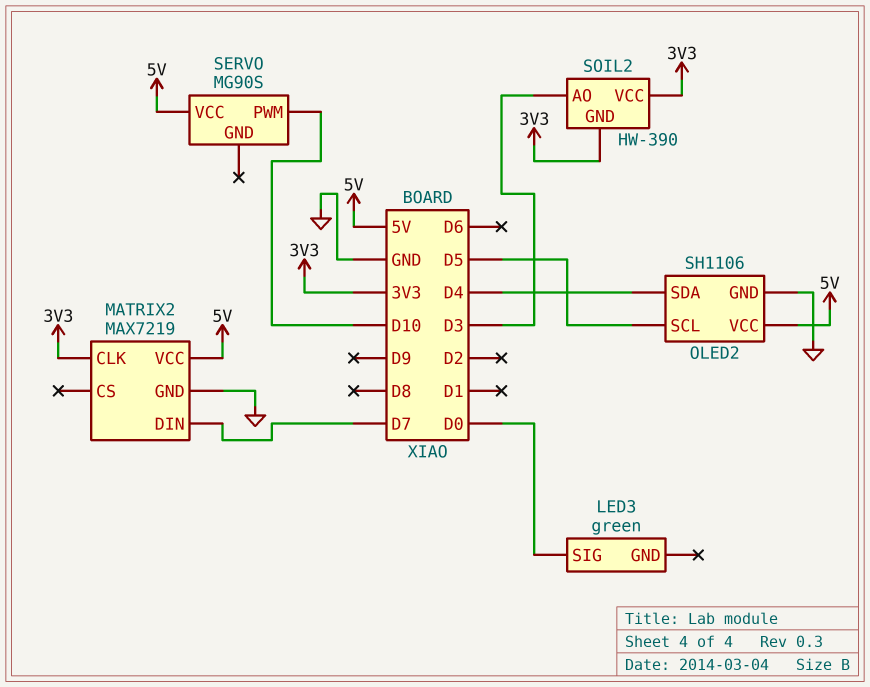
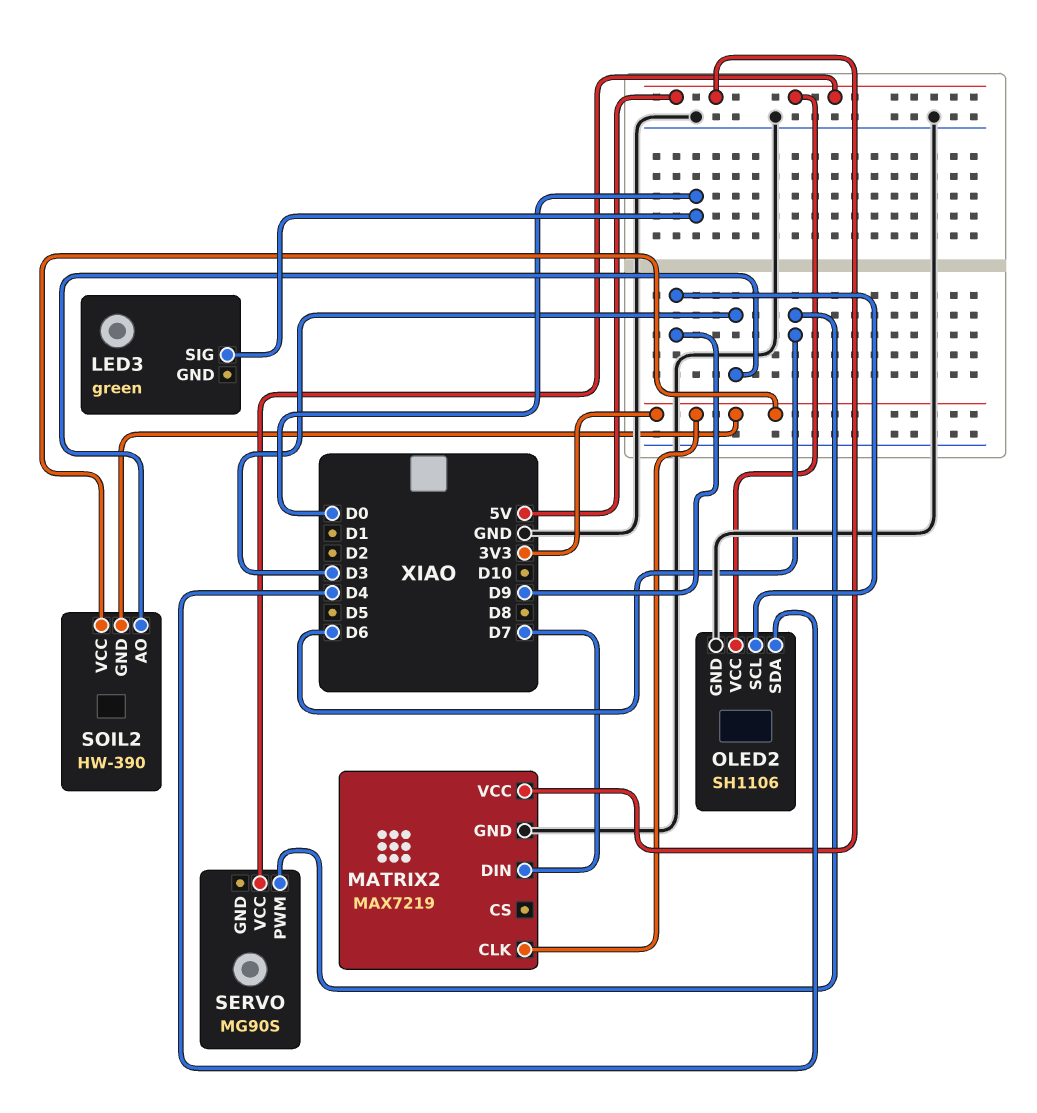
OLED2 pin SCL: D5 -> D9
SERVO pin PWM: D10 -> D6

